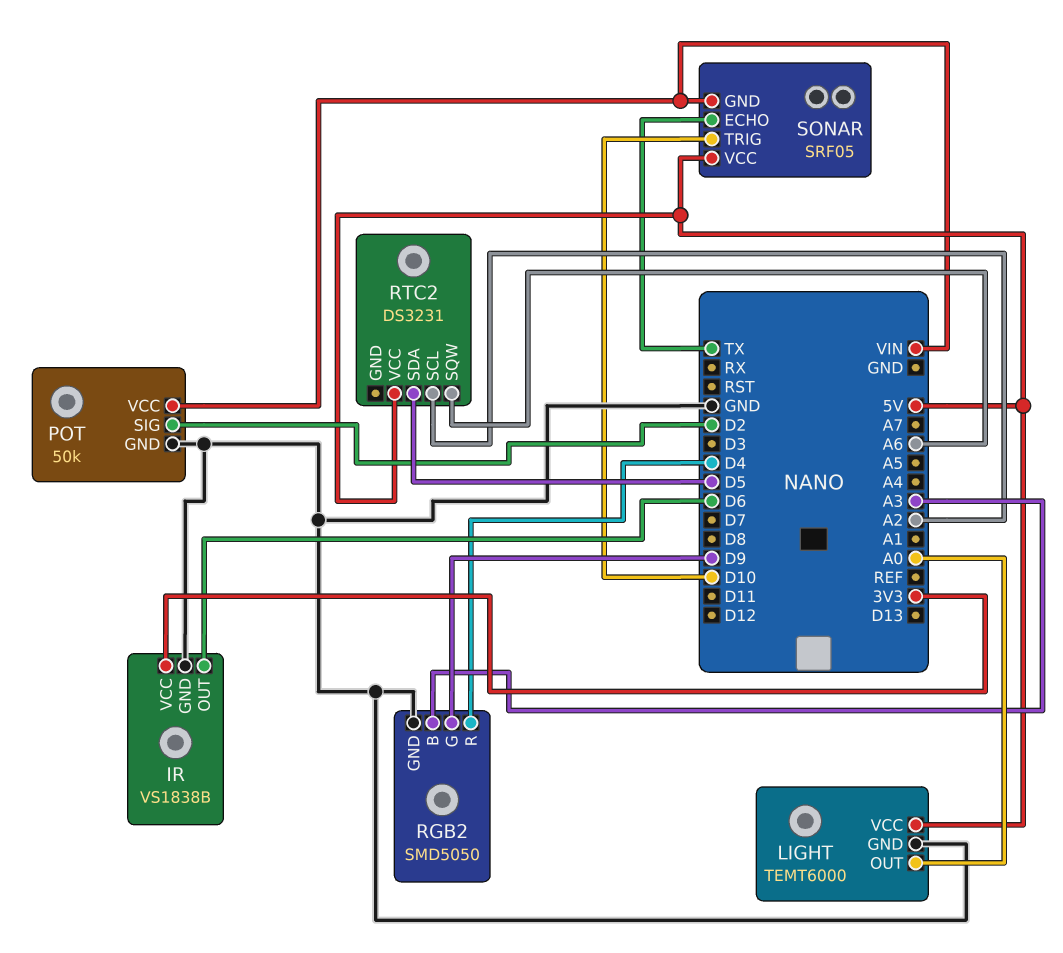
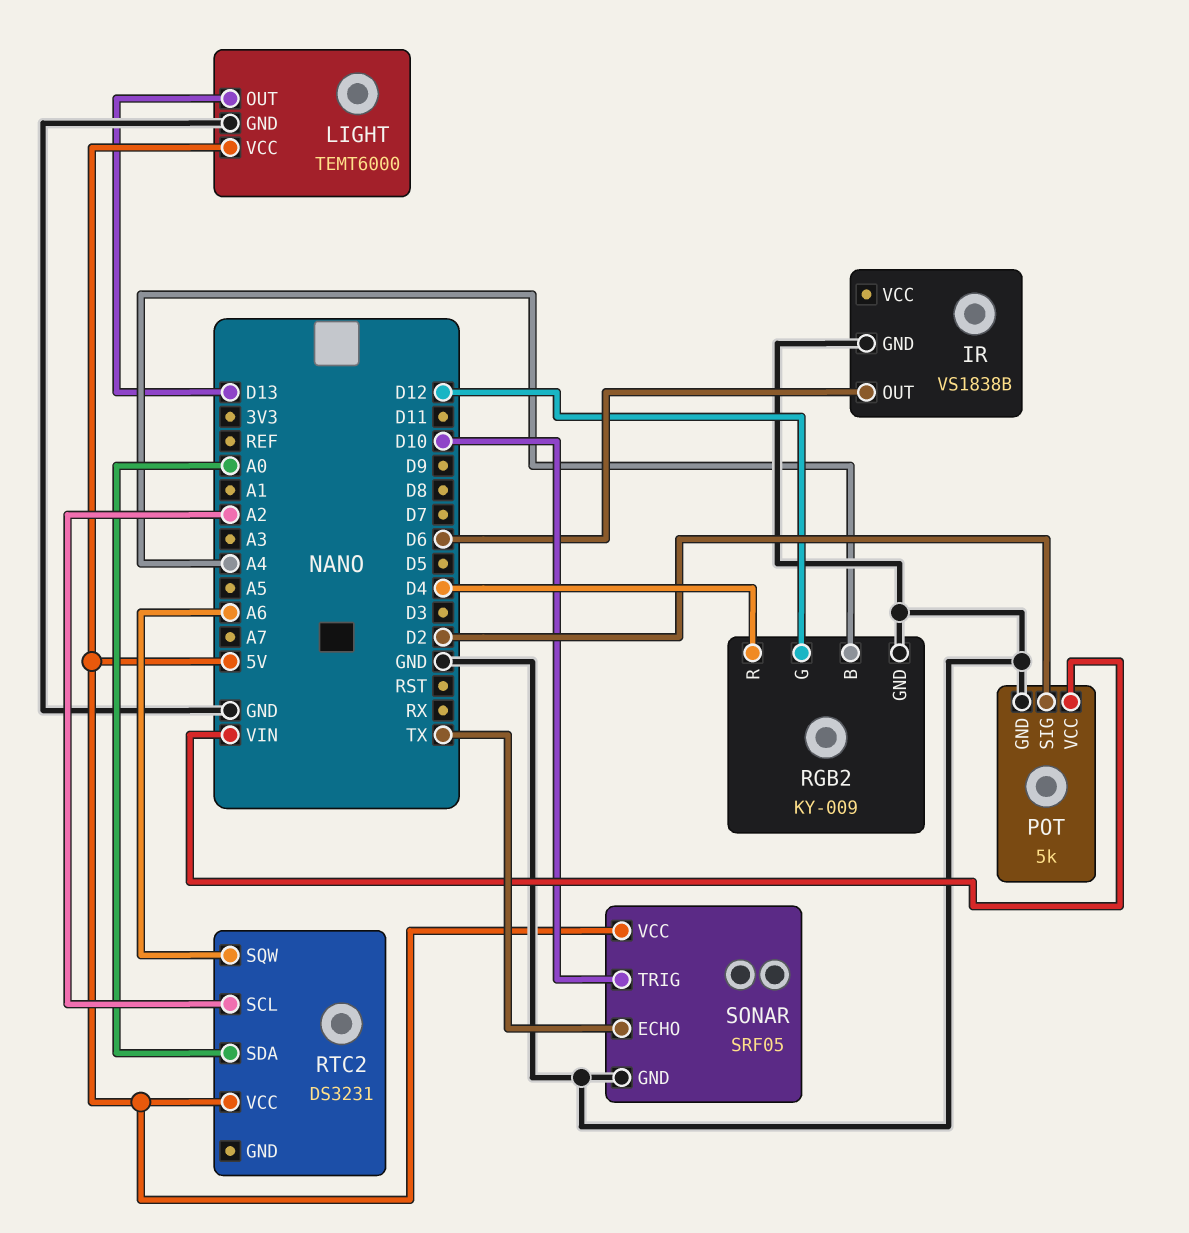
IR pin VCC: 3V3 -> none
LIGHT pin OUT: A0 -> D13
POT: 50k -> 5k
RGB2: SMD5050 -> KY-009
RGB2 pin B: A3 -> A4
RGB2 pin G: D9 -> D12
RTC2 pin SDA: D5 -> A0
SONAR pin GND: VIN -> GND

